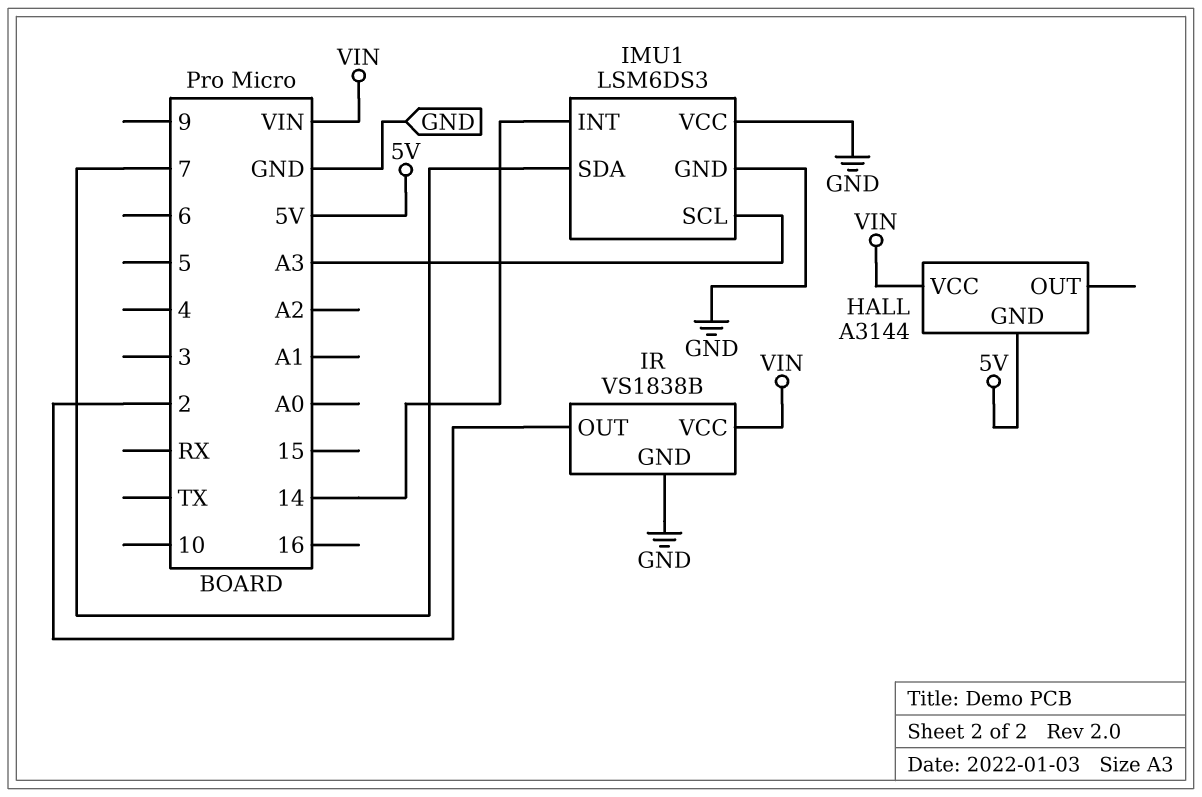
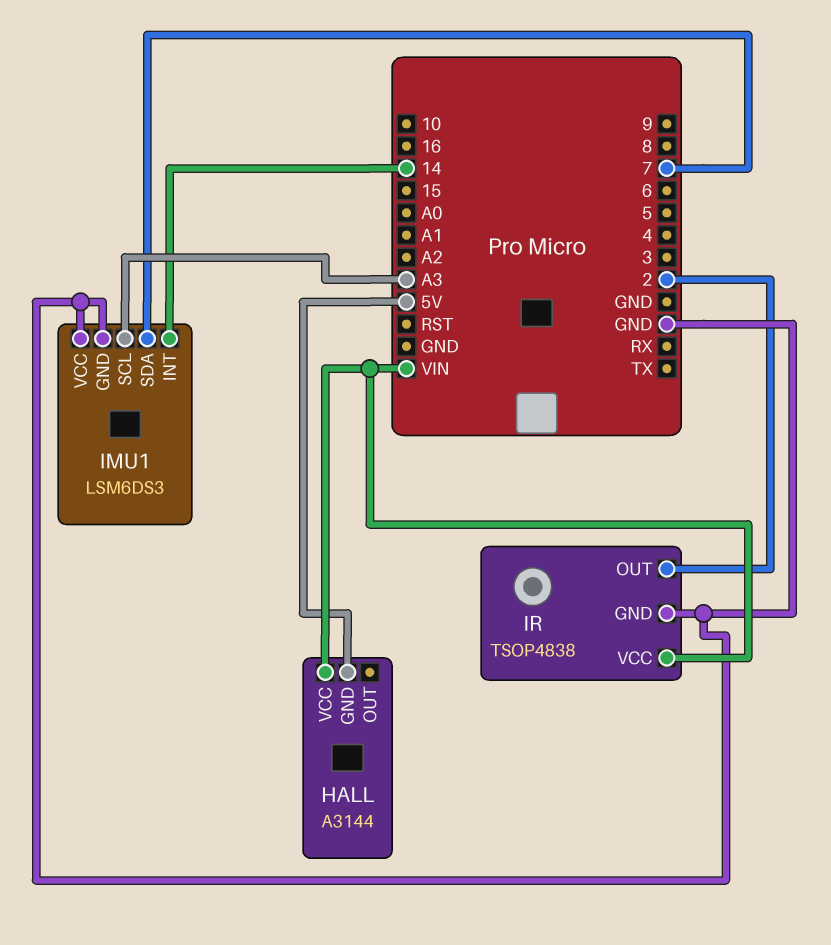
IR: VS1838B -> TSOP4838

